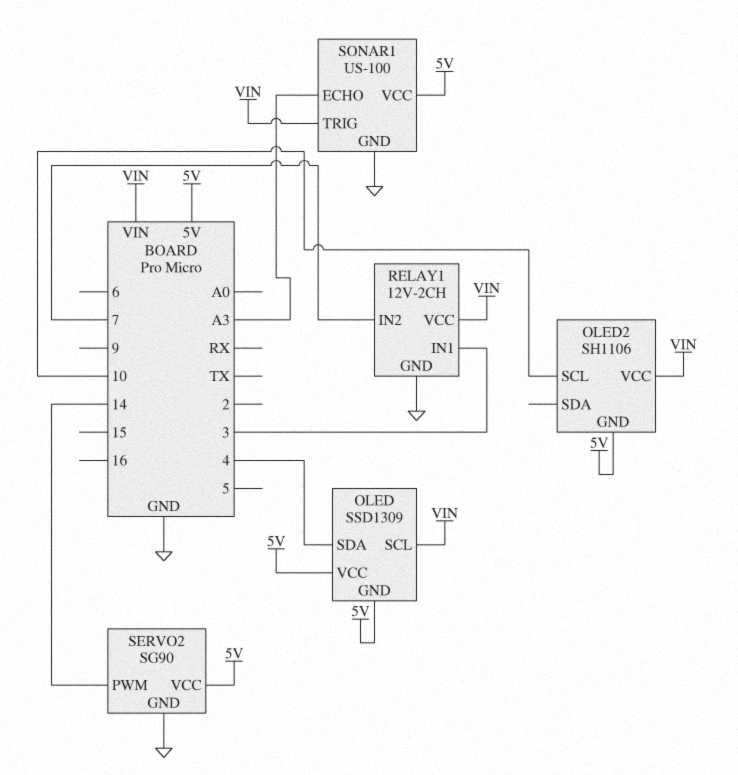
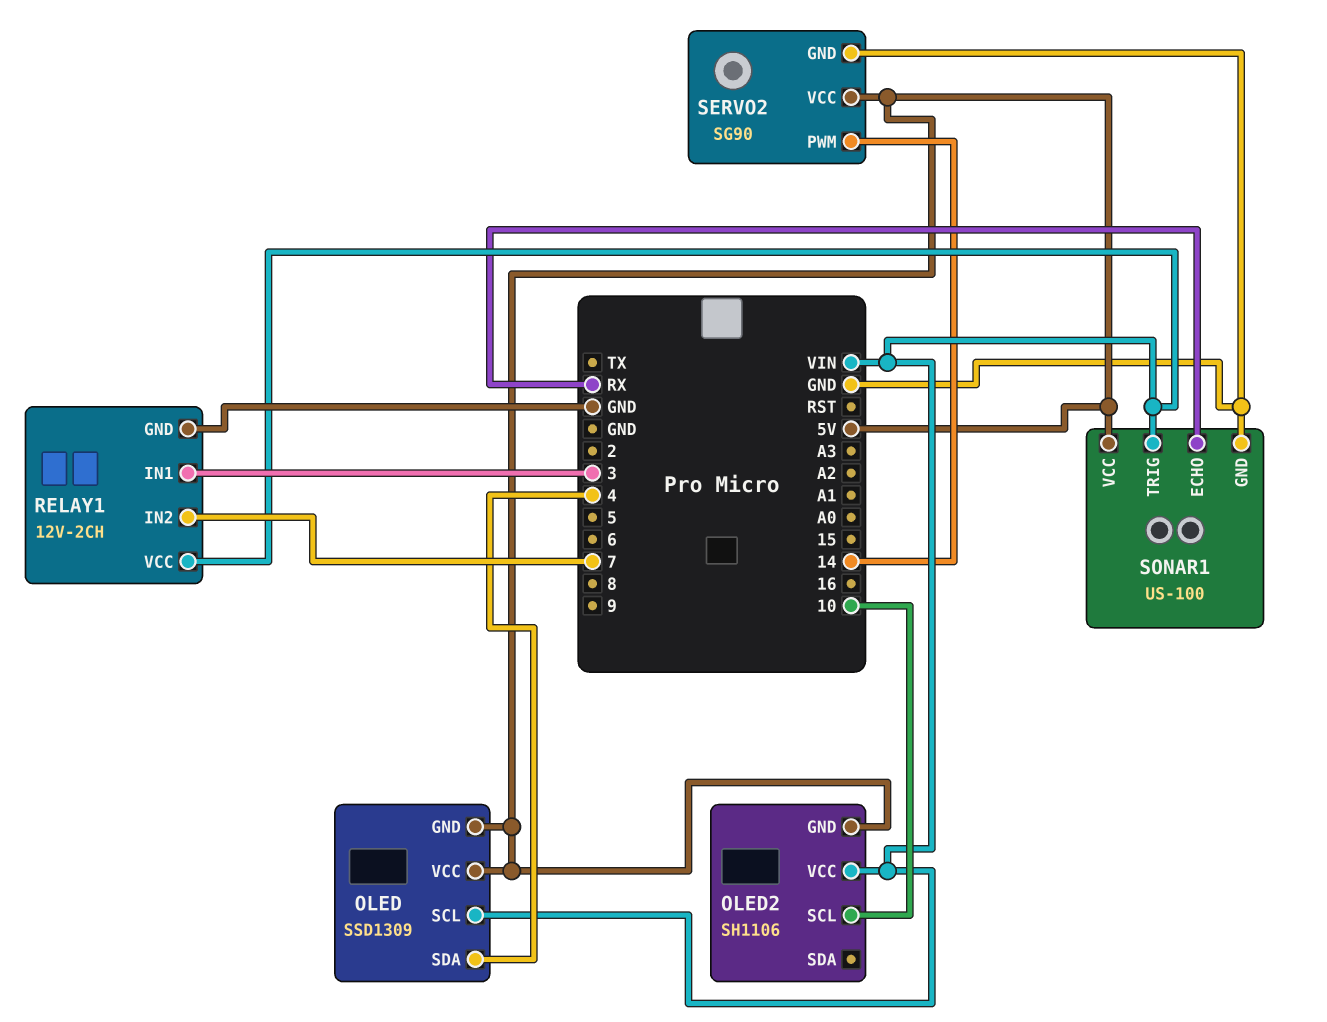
SONAR1 pin ECHO: A3 -> RX

